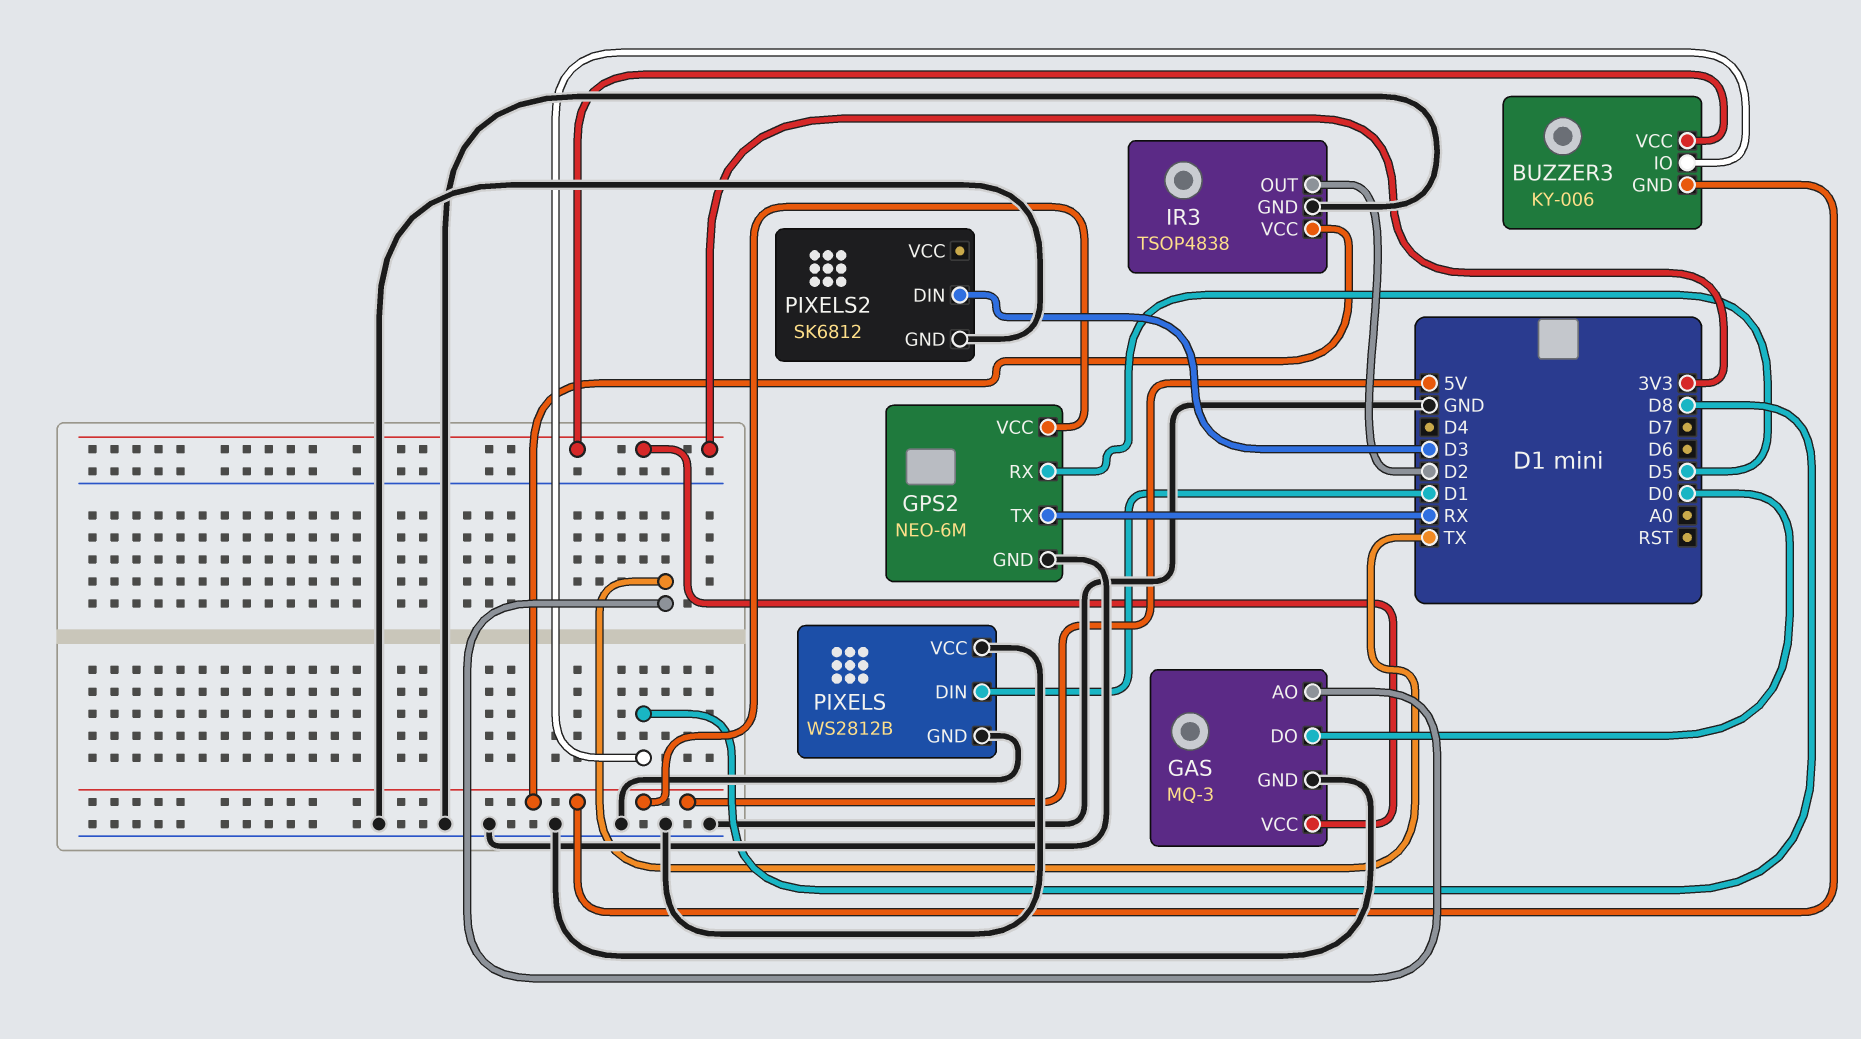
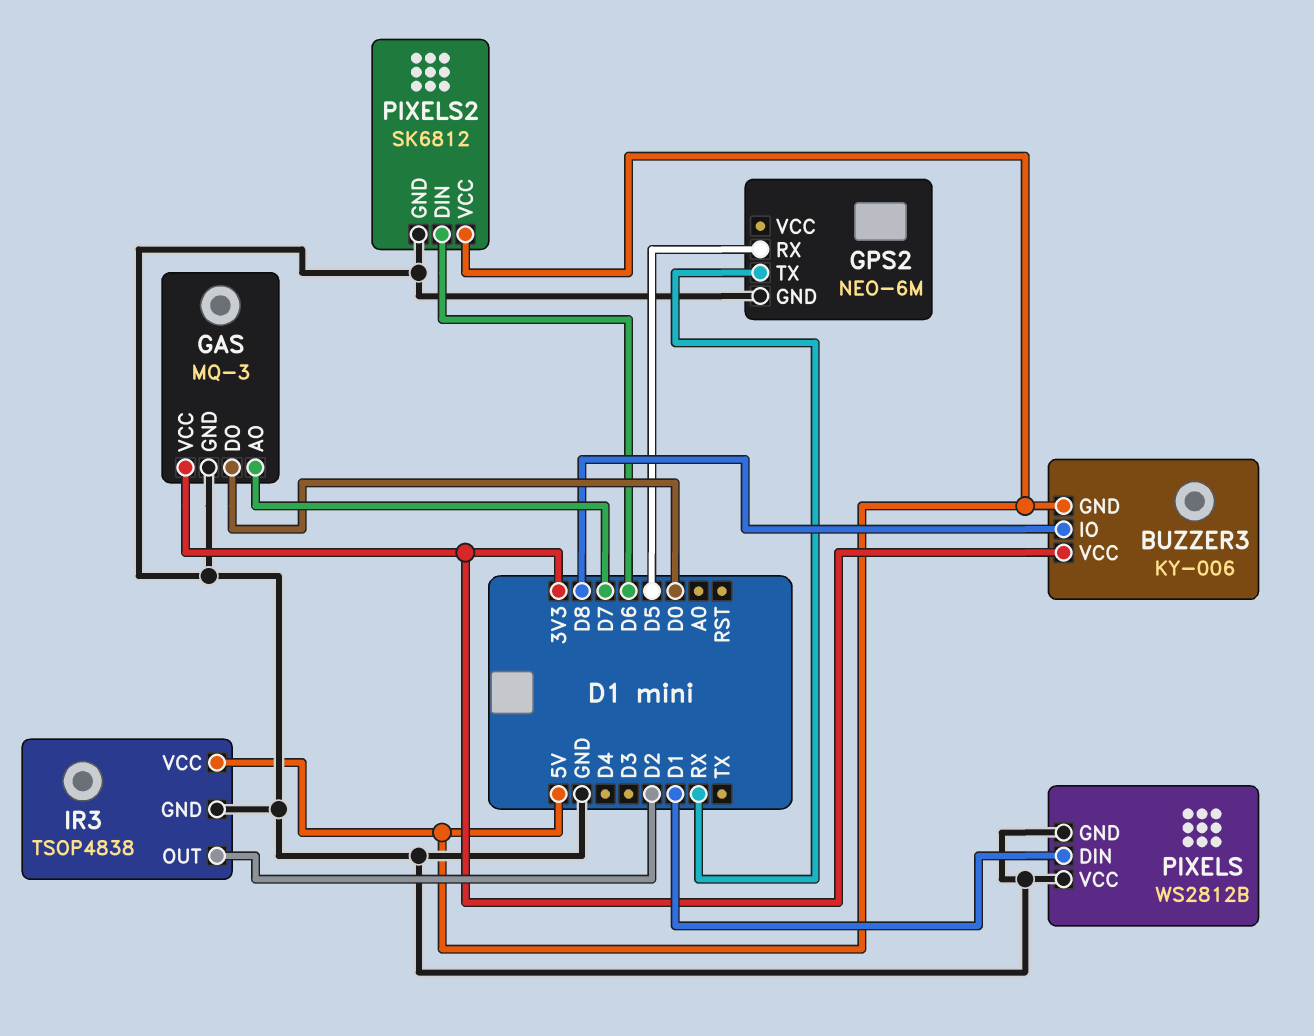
GAS pin AO: TX -> D7
GPS2 pin VCC: 5V -> none
PIXELS2 pin DIN: D3 -> D6
PIXELS2 pin VCC: none -> 5V

